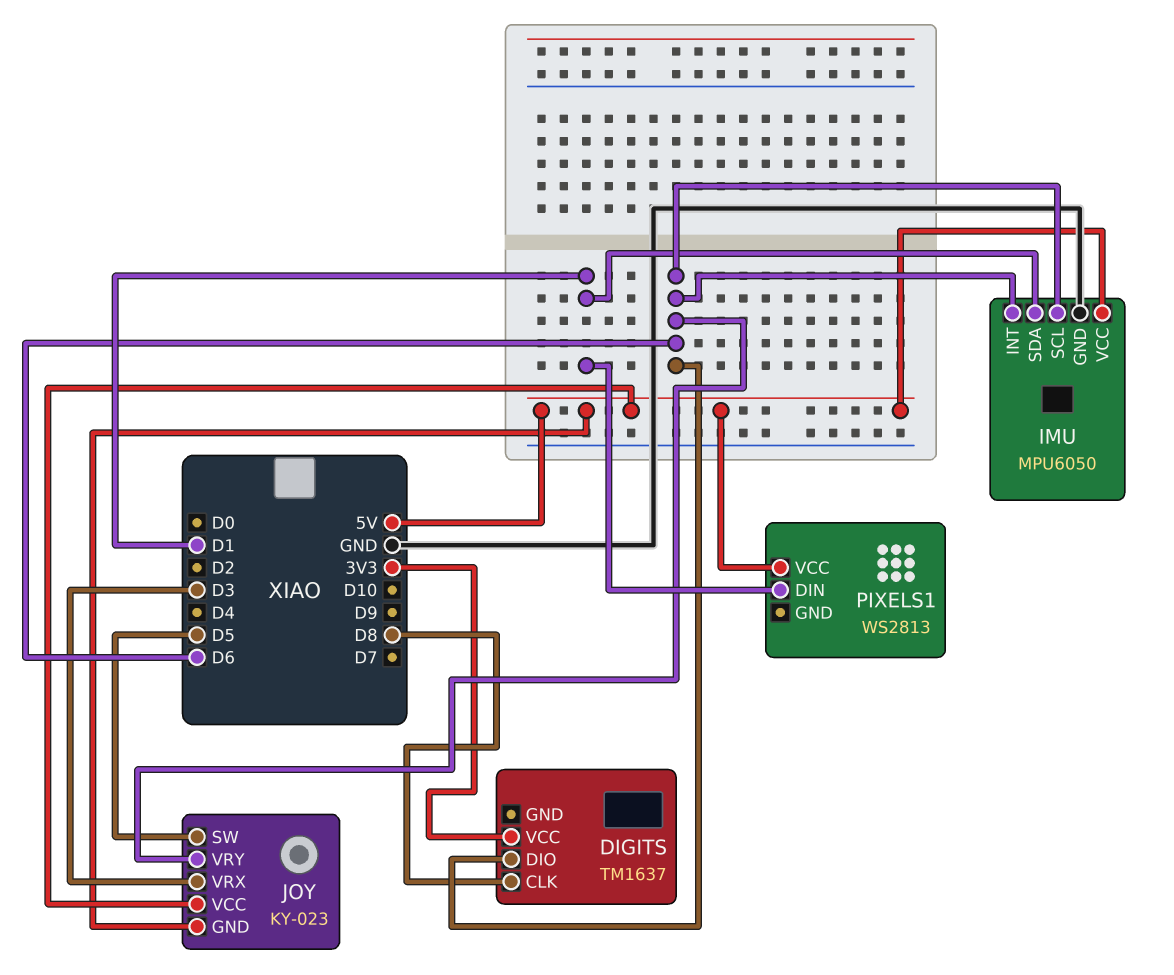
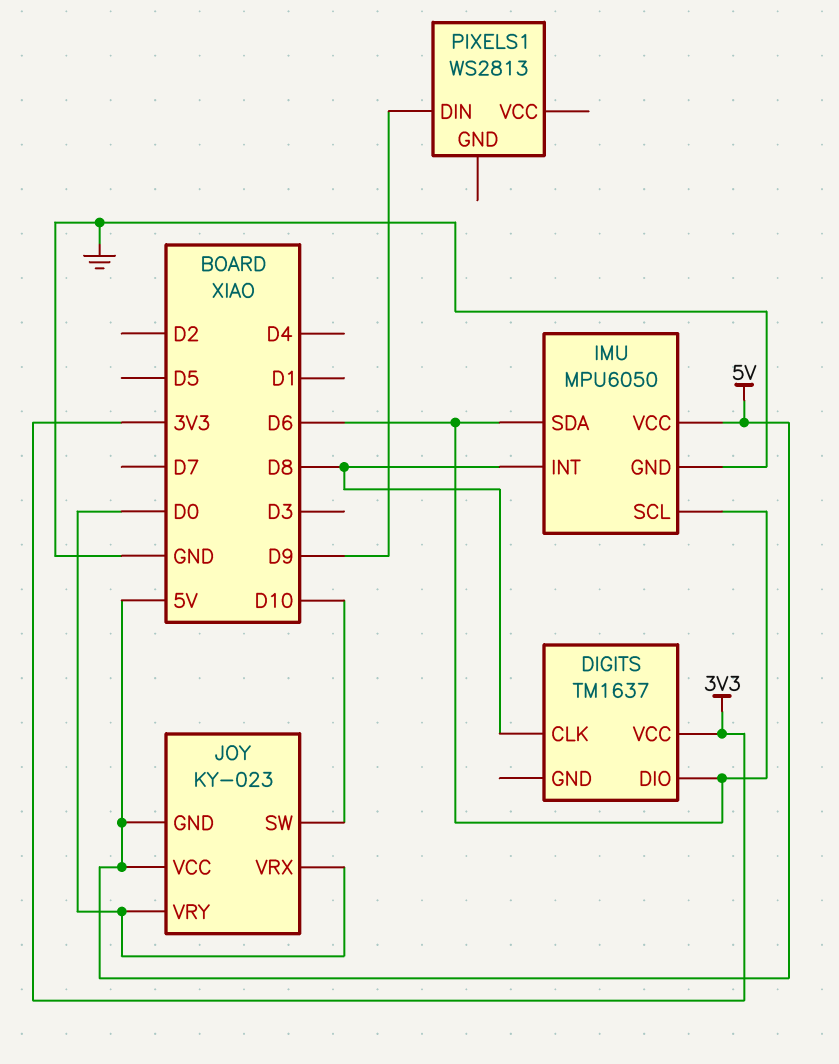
IMU pin INT: D6 -> D8
IMU pin SDA: D1 -> D6
JOY pin SW: D5 -> D10
JOY pin VRX: D3 -> D0
JOY pin VRY: D6 -> D0
PIXELS1 pin DIN: D1 -> D9
PIXELS1 pin VCC: 5V -> none

